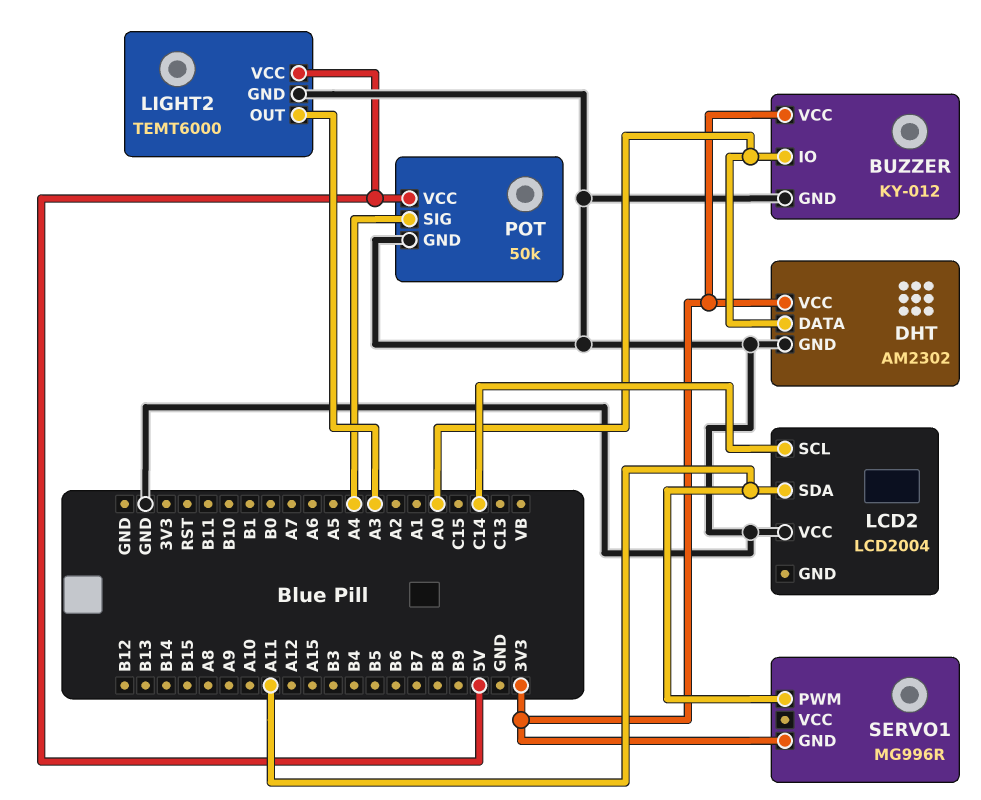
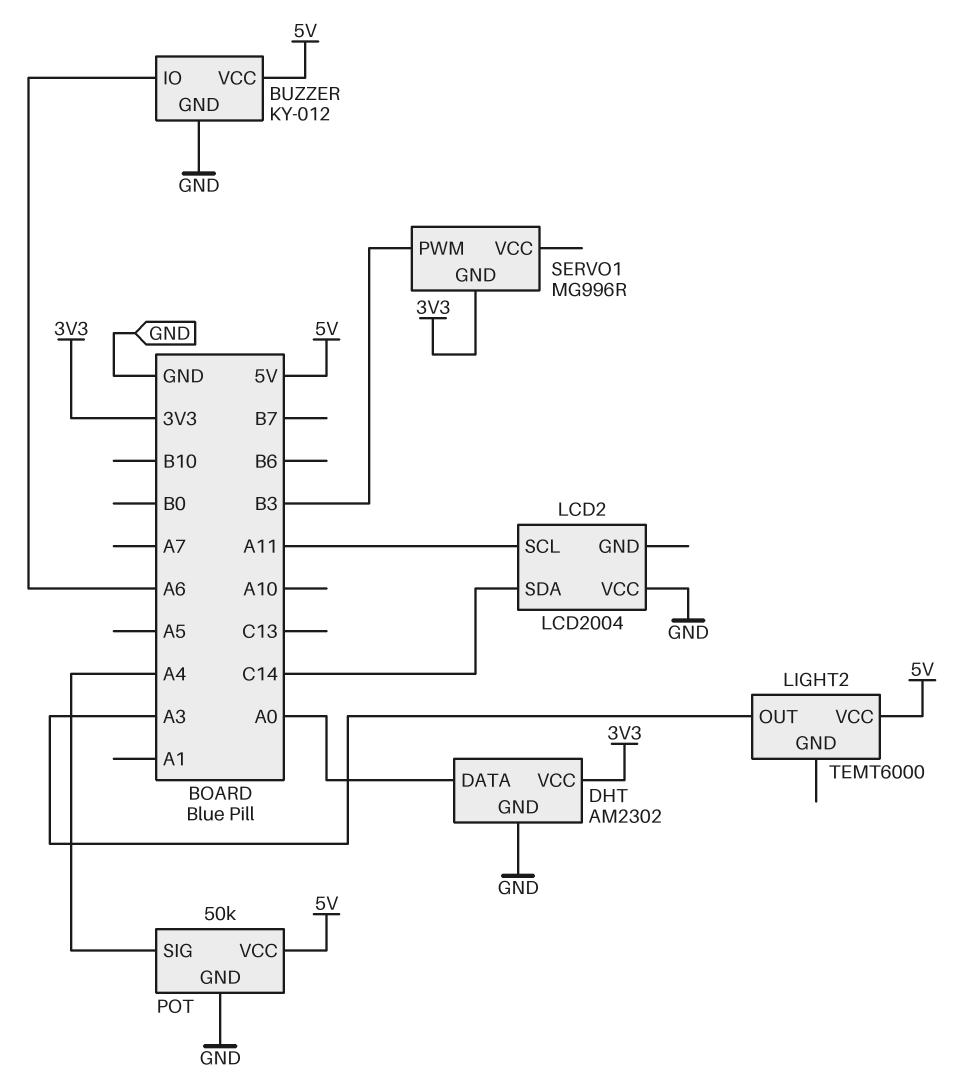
BUZZER pin IO: A0 -> A6
BUZZER pin VCC: 3V3 -> 5V
LCD2 pin SCL: C14 -> A11
LCD2 pin SDA: A11 -> C14
LIGHT2 pin GND: GND -> none
SERVO1 pin PWM: A11 -> B3

